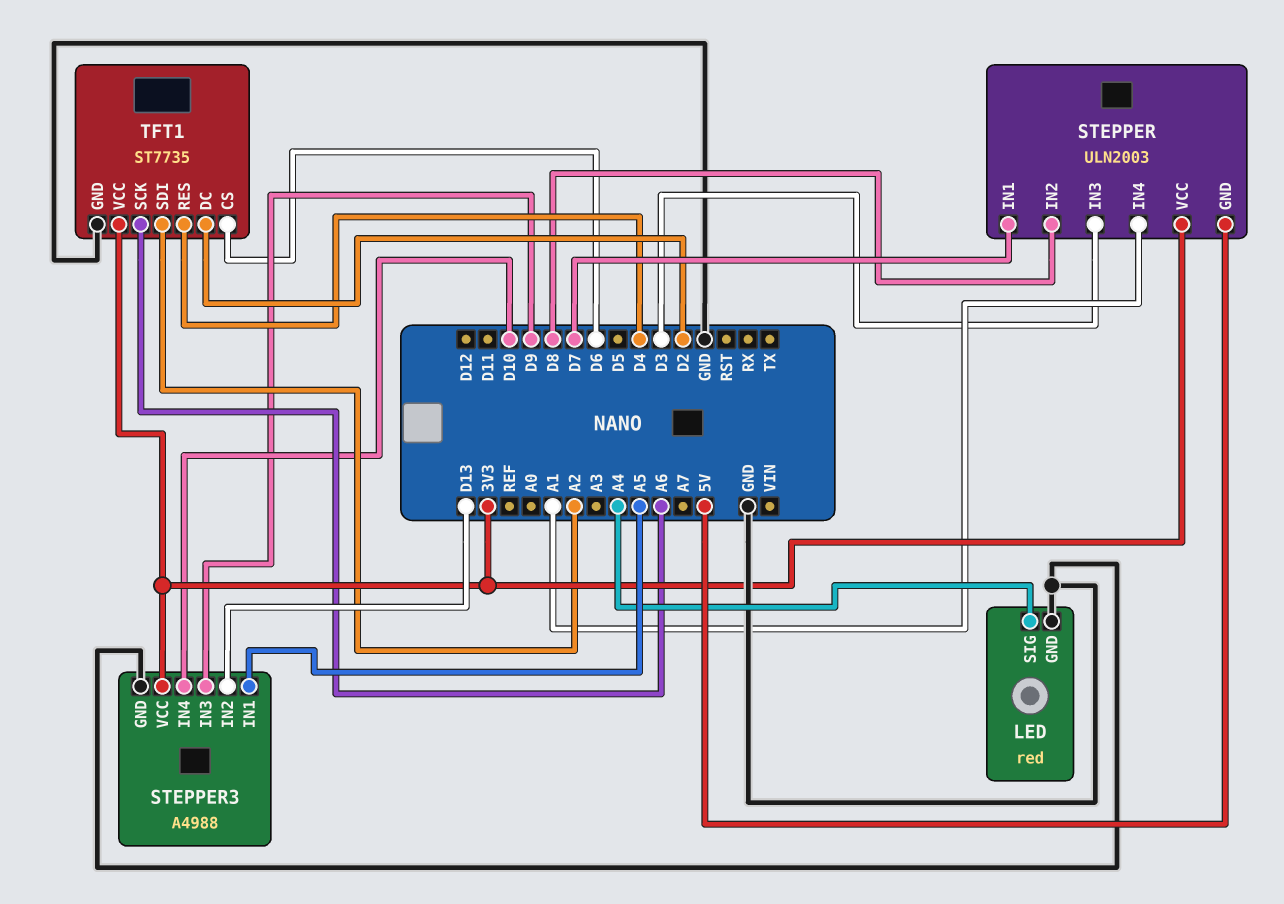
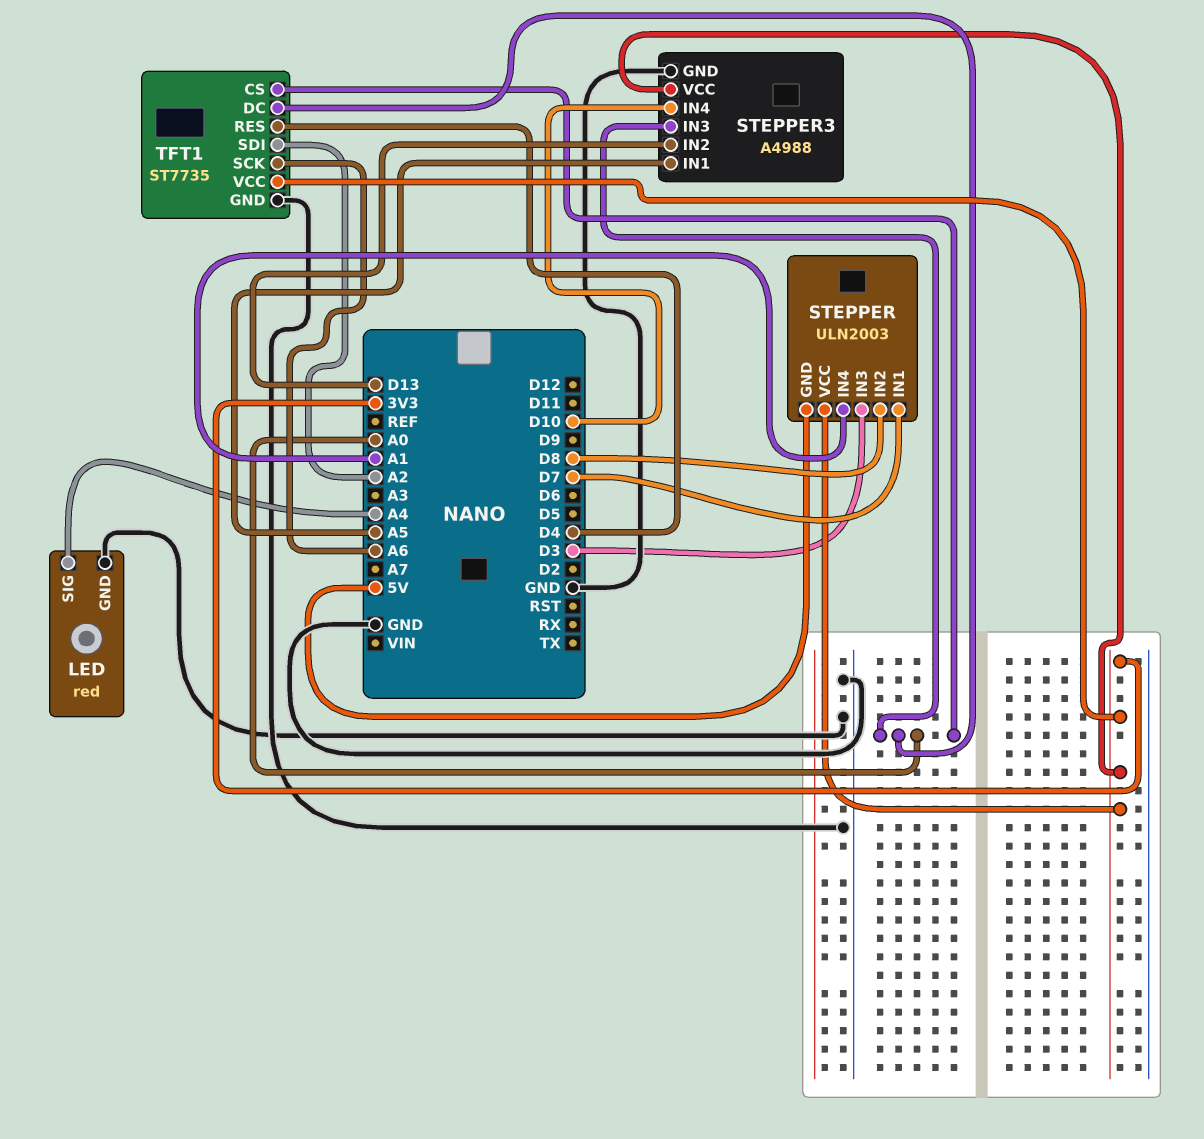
STEPPER3 pin IN3: D9 -> A0
TFT1 pin CS: D6 -> A0
TFT1 pin DC: D2 -> A0

